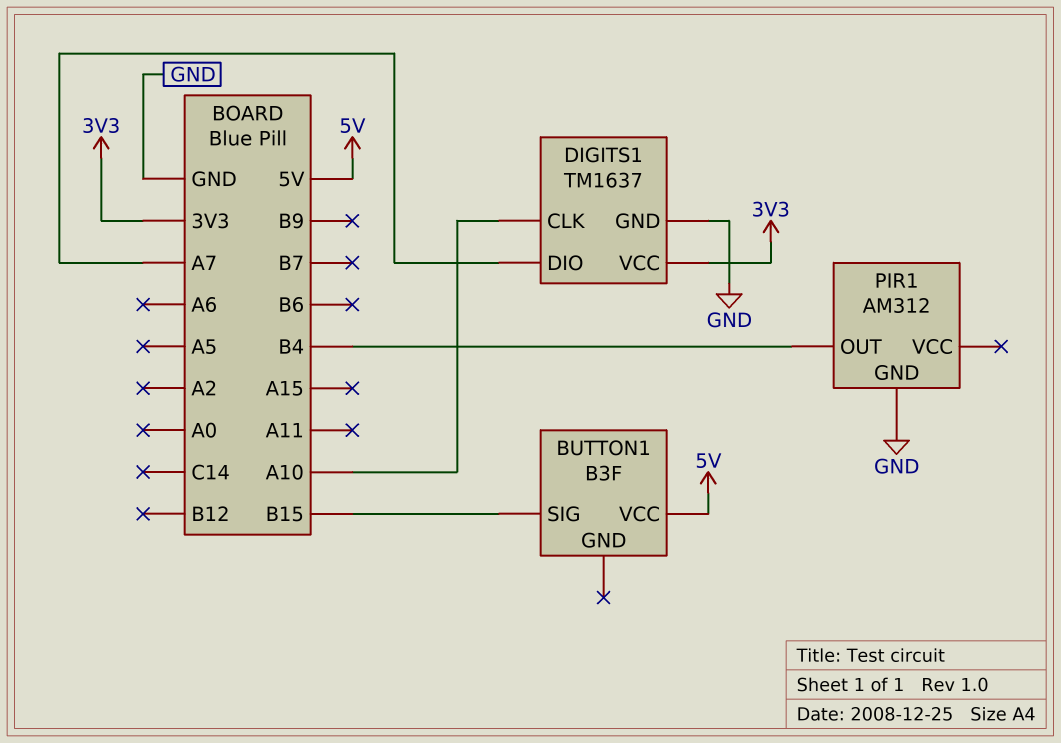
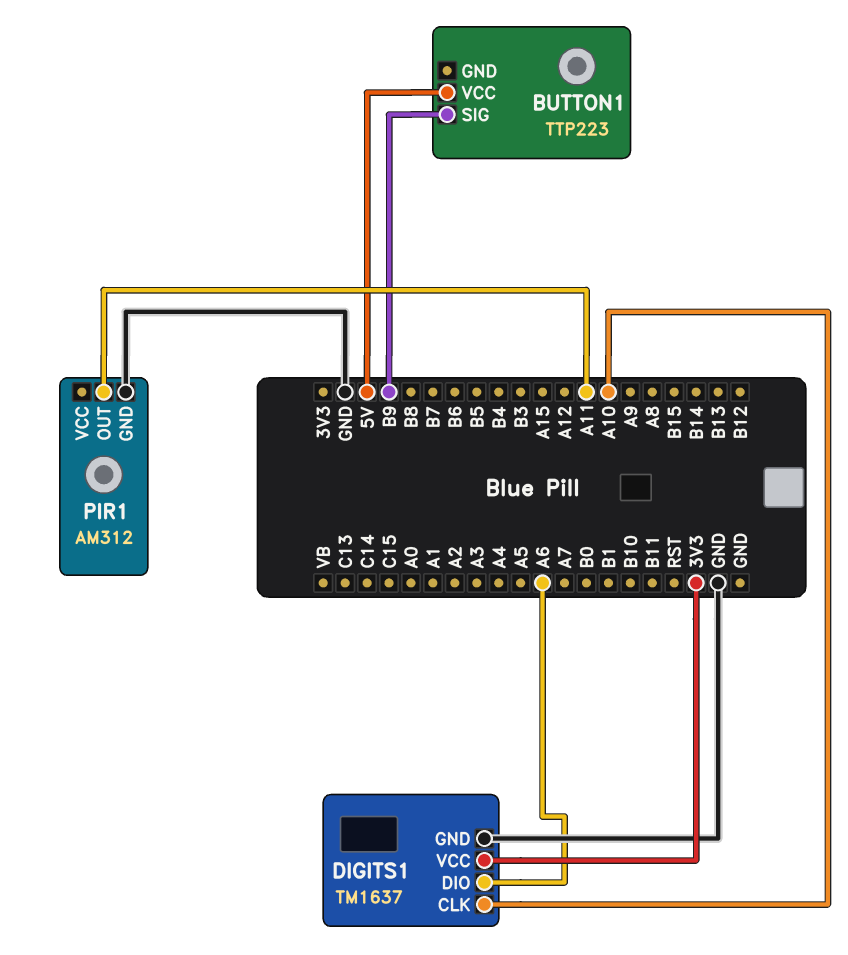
BUTTON1: B3F -> TTP223
BUTTON1 pin SIG: B15 -> B9
DIGITS1 pin DIO: A7 -> A6
PIR1 pin OUT: B4 -> A11

